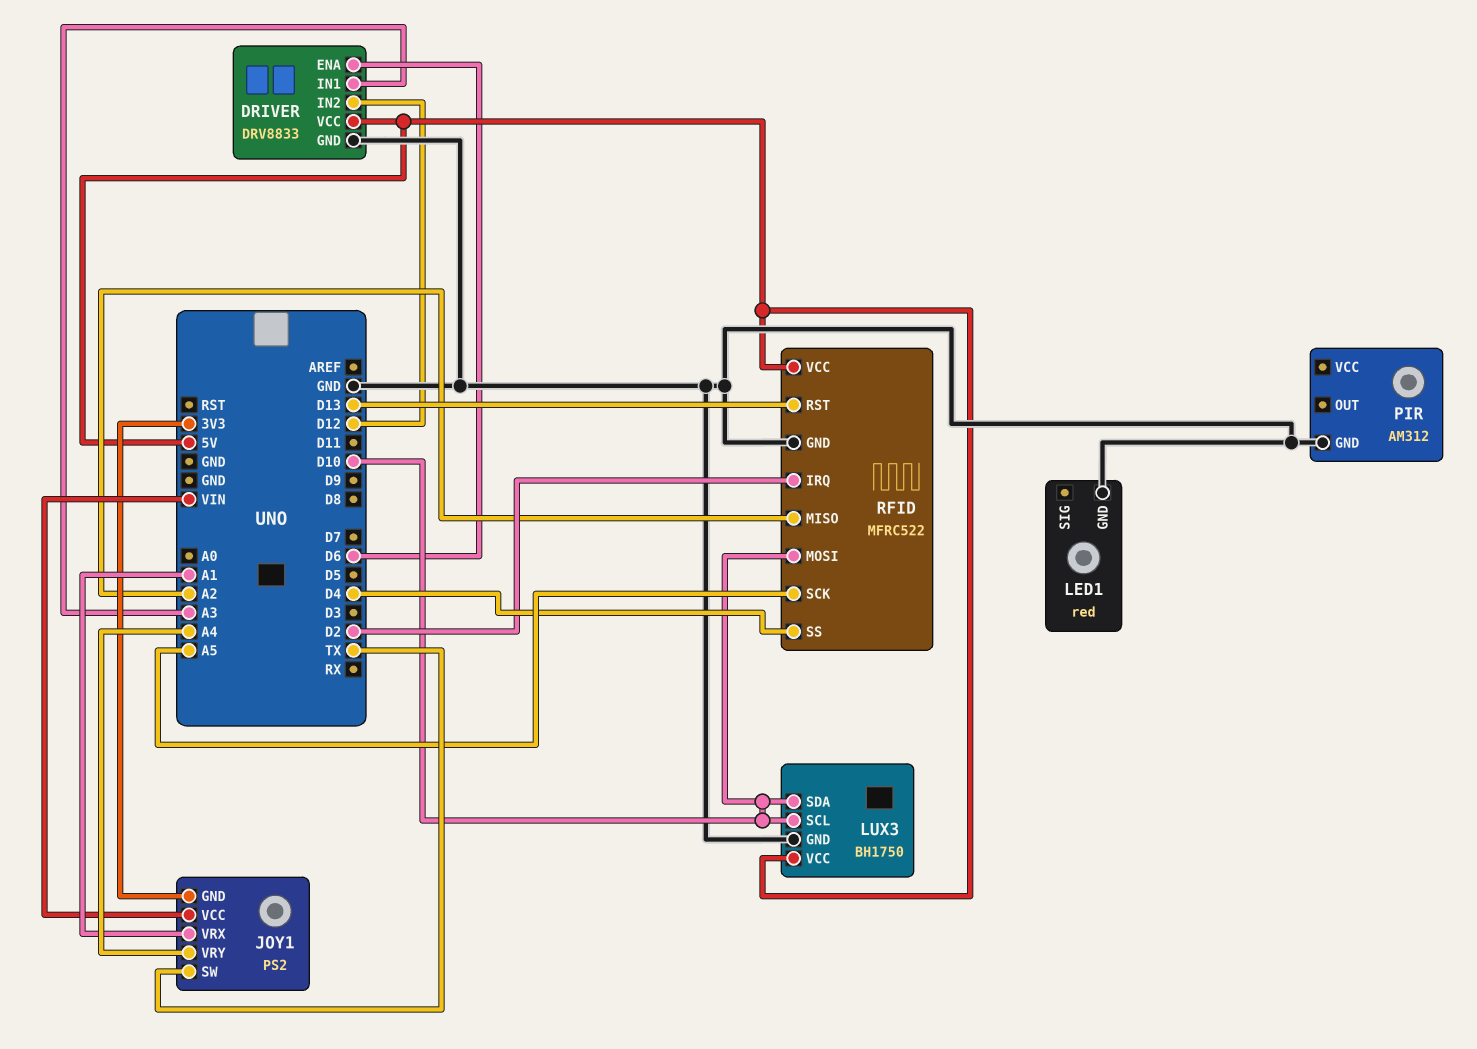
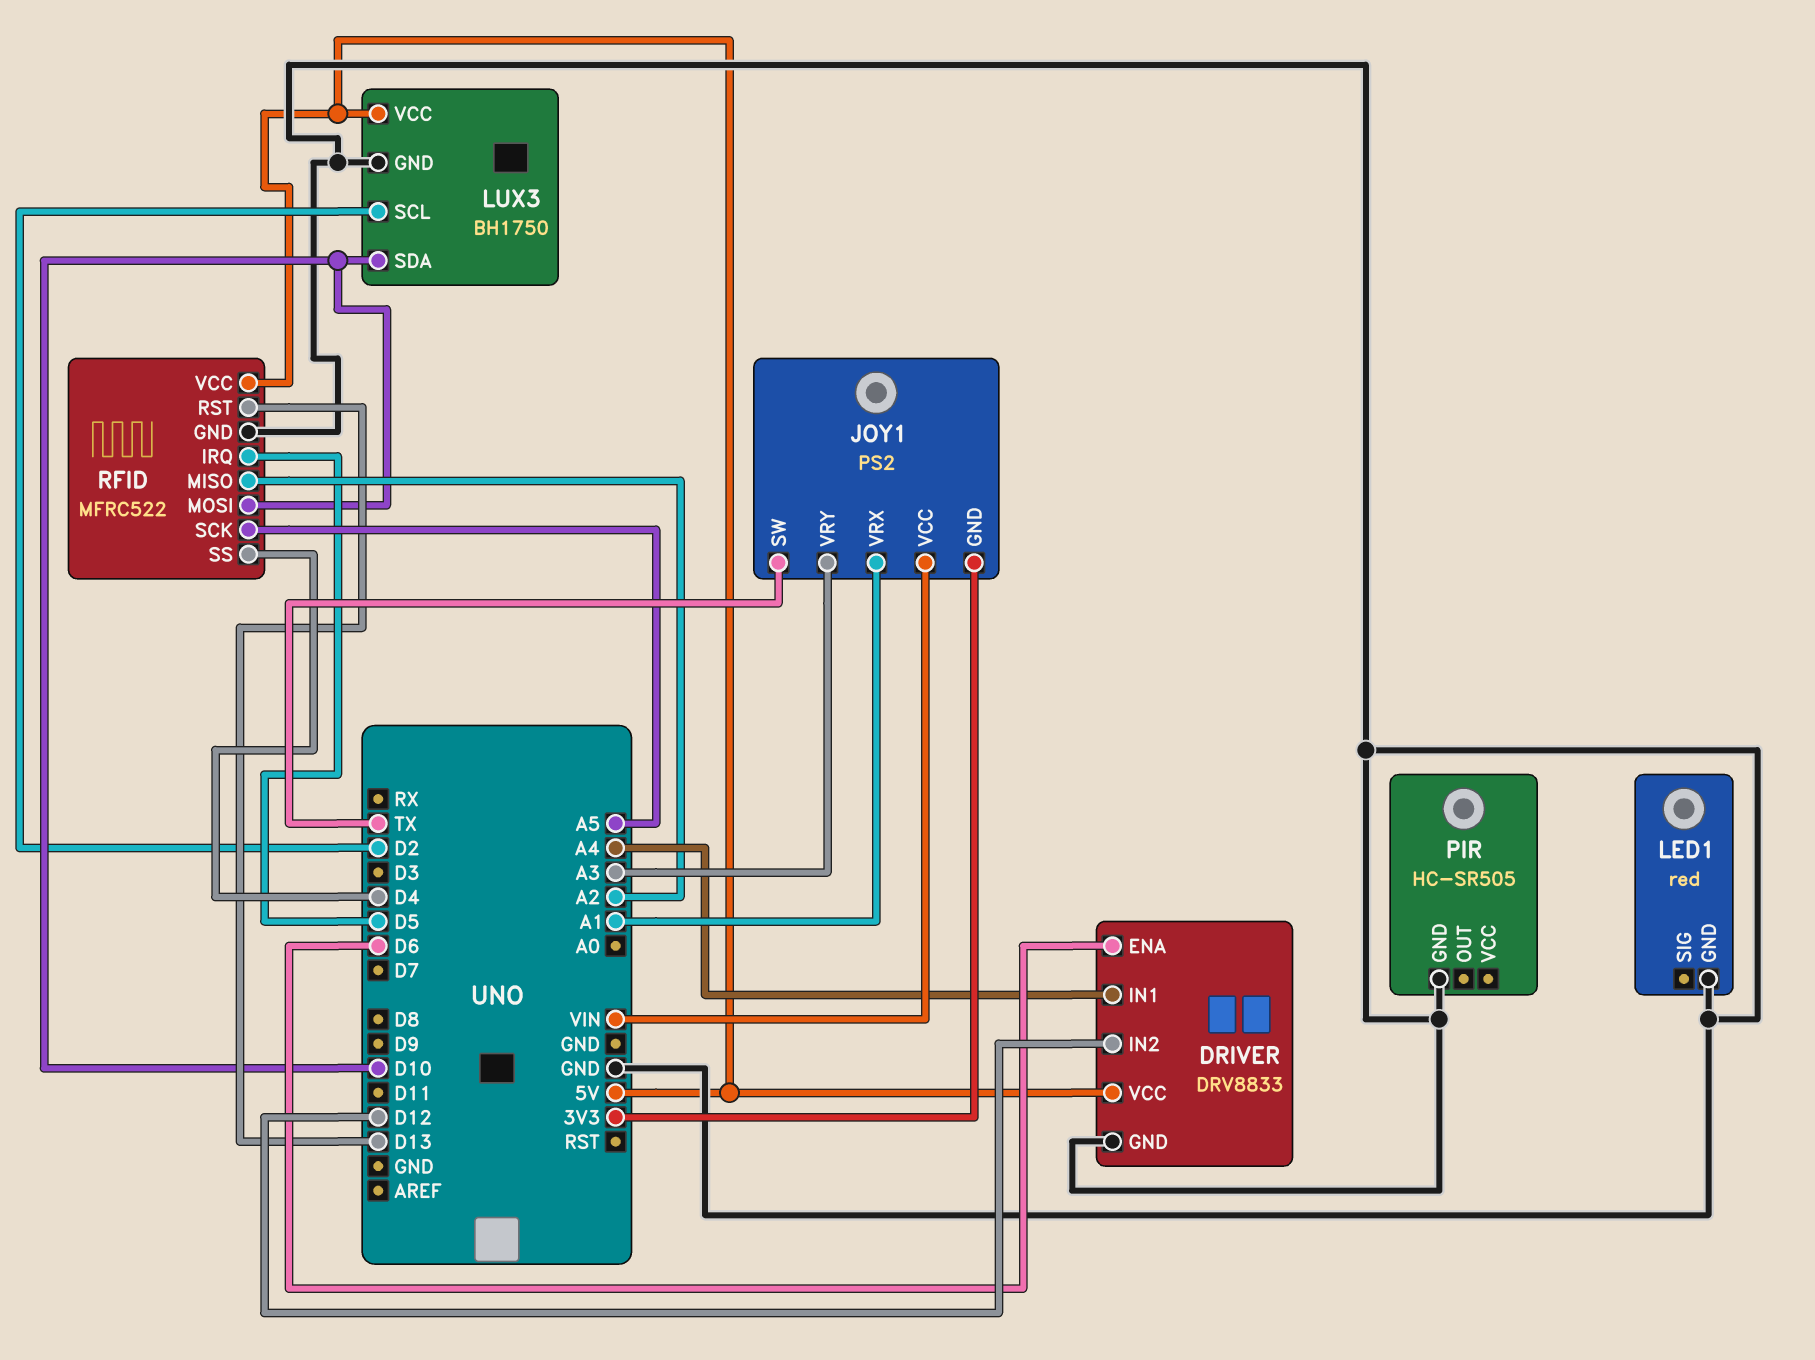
DRIVER pin IN1: A3 -> A4
JOY1 pin VRY: A4 -> A3
LUX3 pin SCL: D10 -> D2
PIR: AM312 -> HC-SR505
RFID pin IRQ: D2 -> D5

